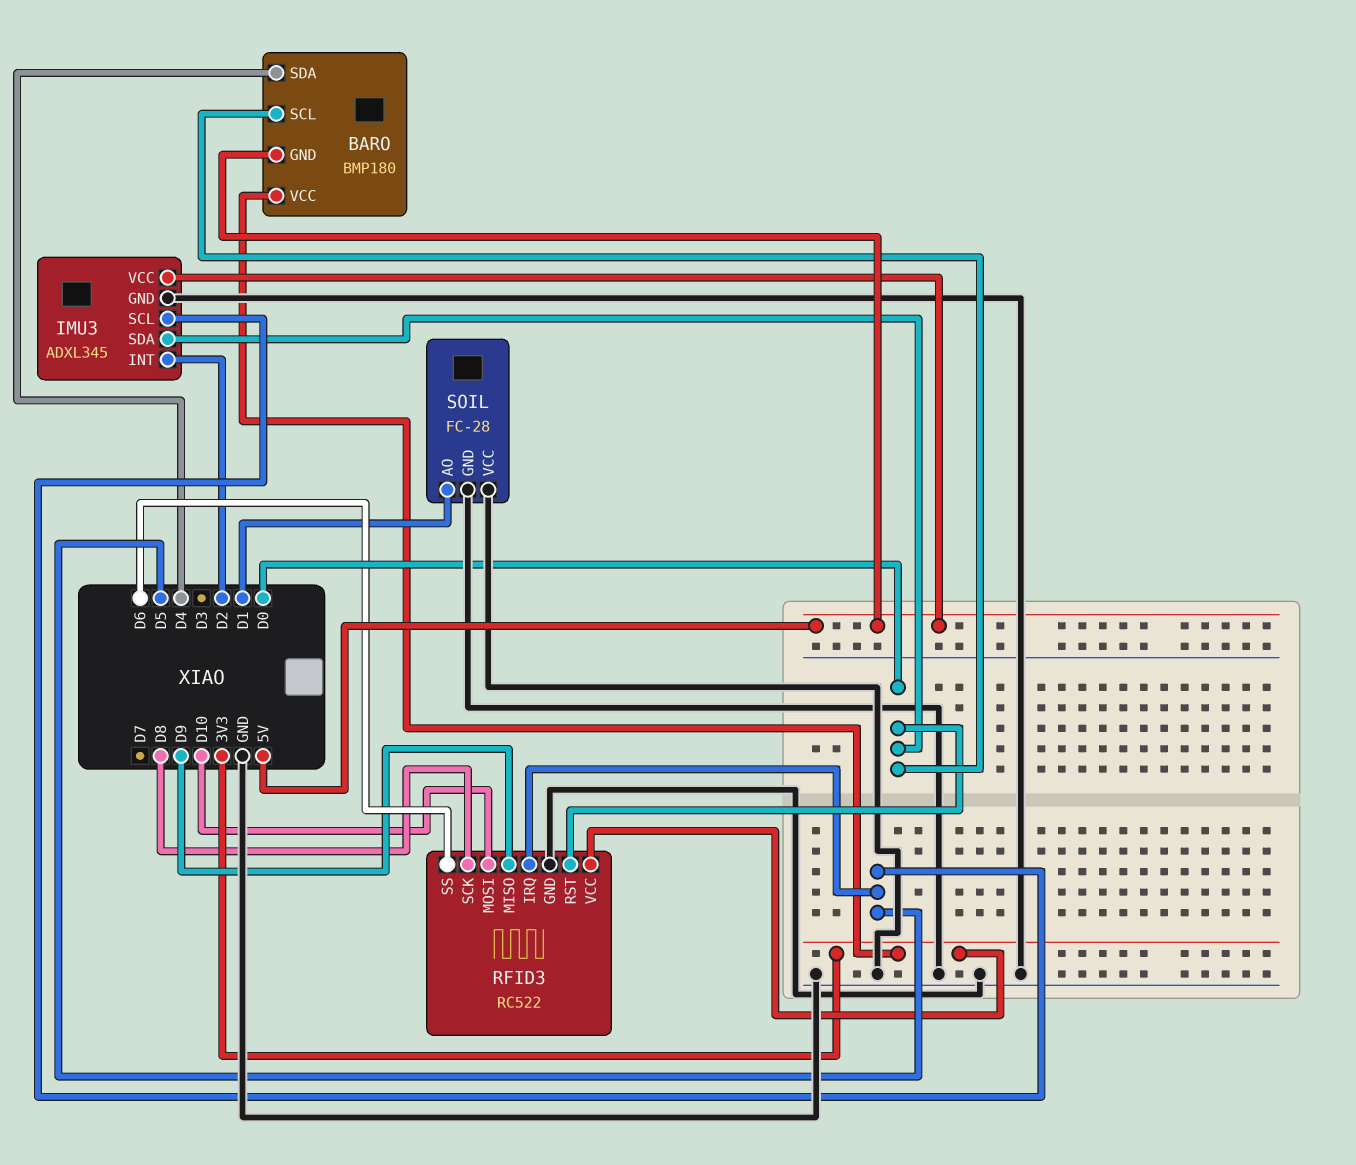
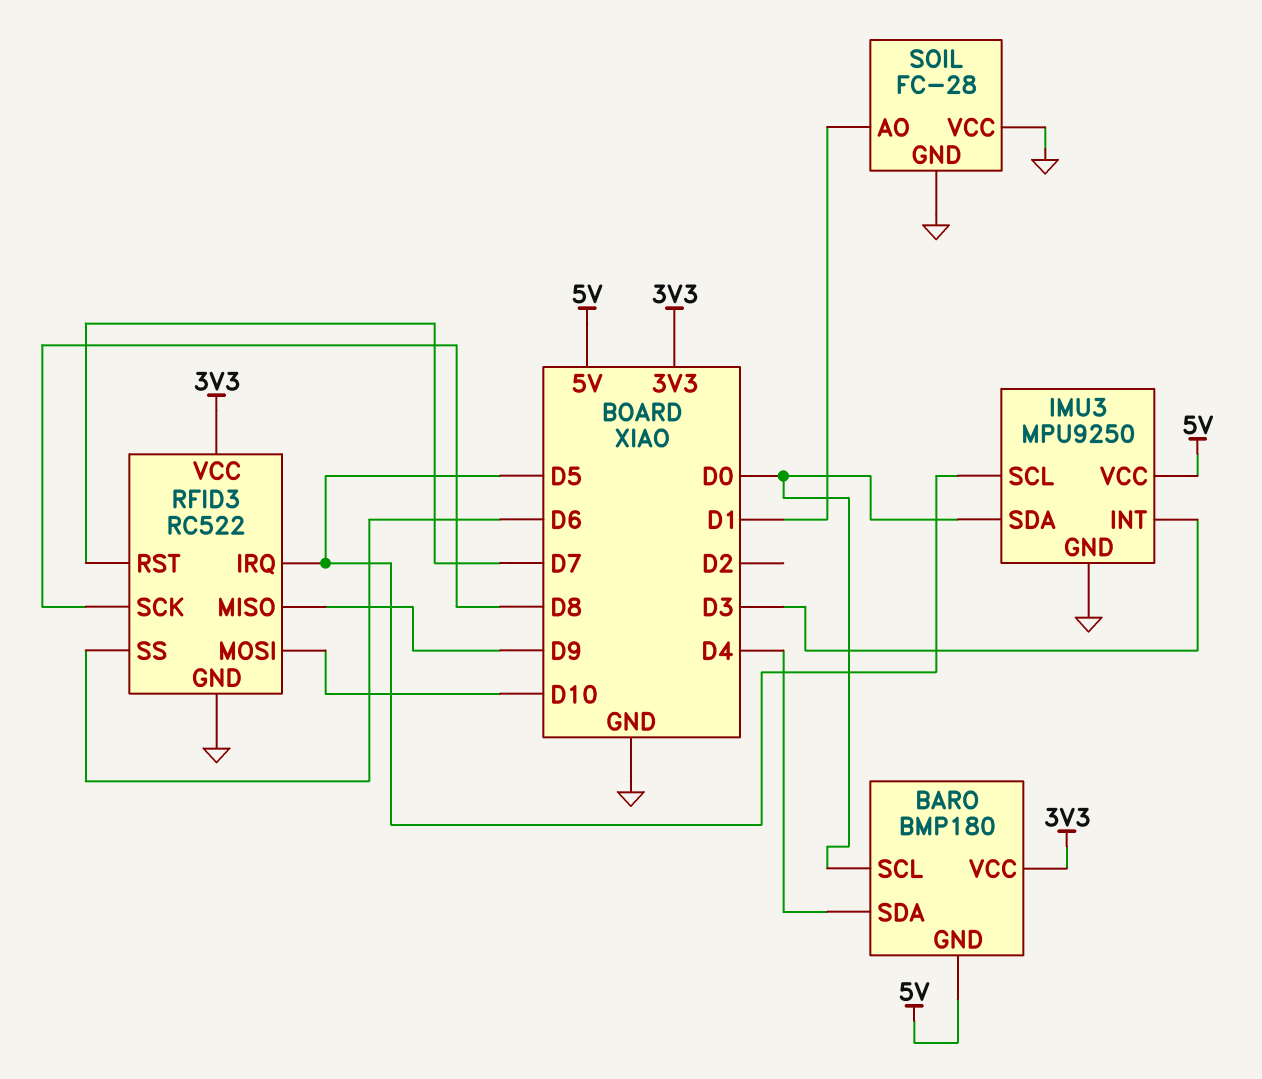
IMU3: ADXL345 -> MPU9250
IMU3 pin INT: D2 -> D3
RFID3 pin RST: D0 -> D7

